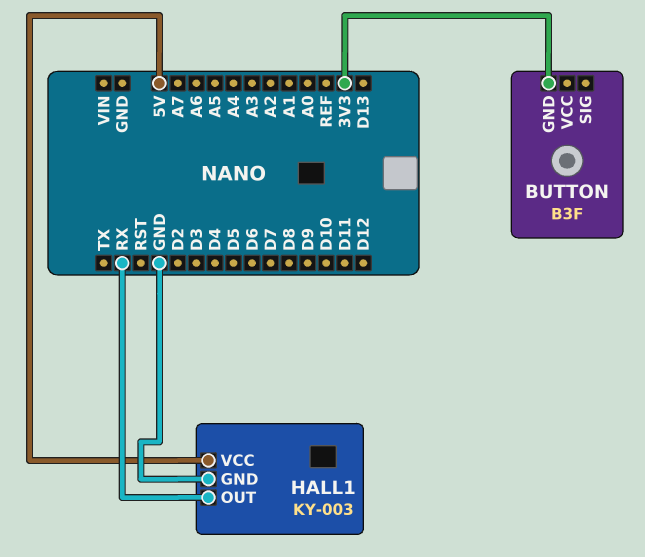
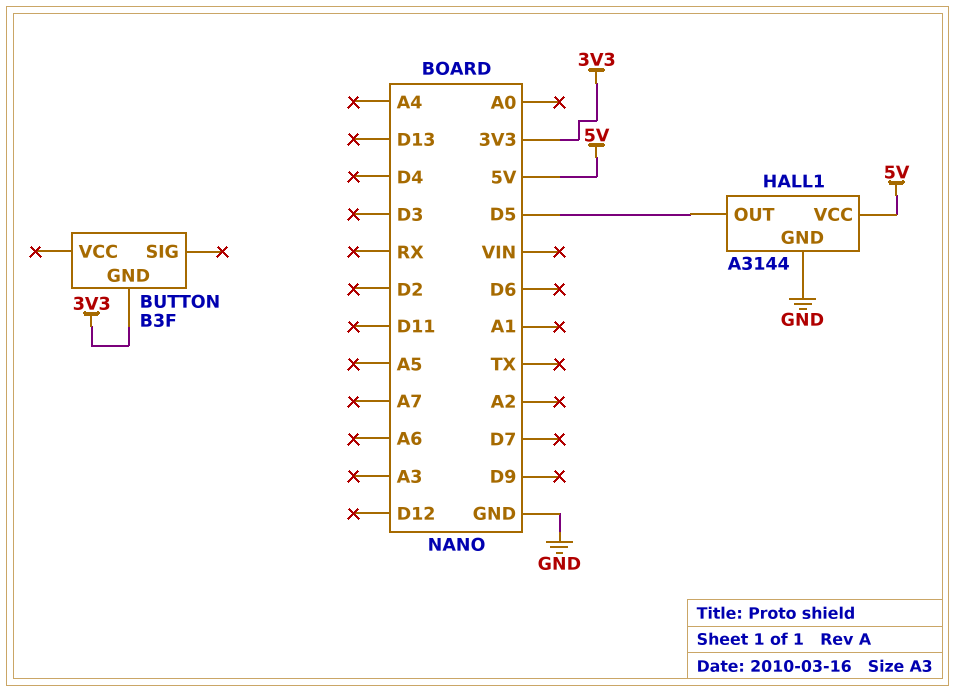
HALL1: KY-003 -> A3144
HALL1 pin OUT: RX -> D5

